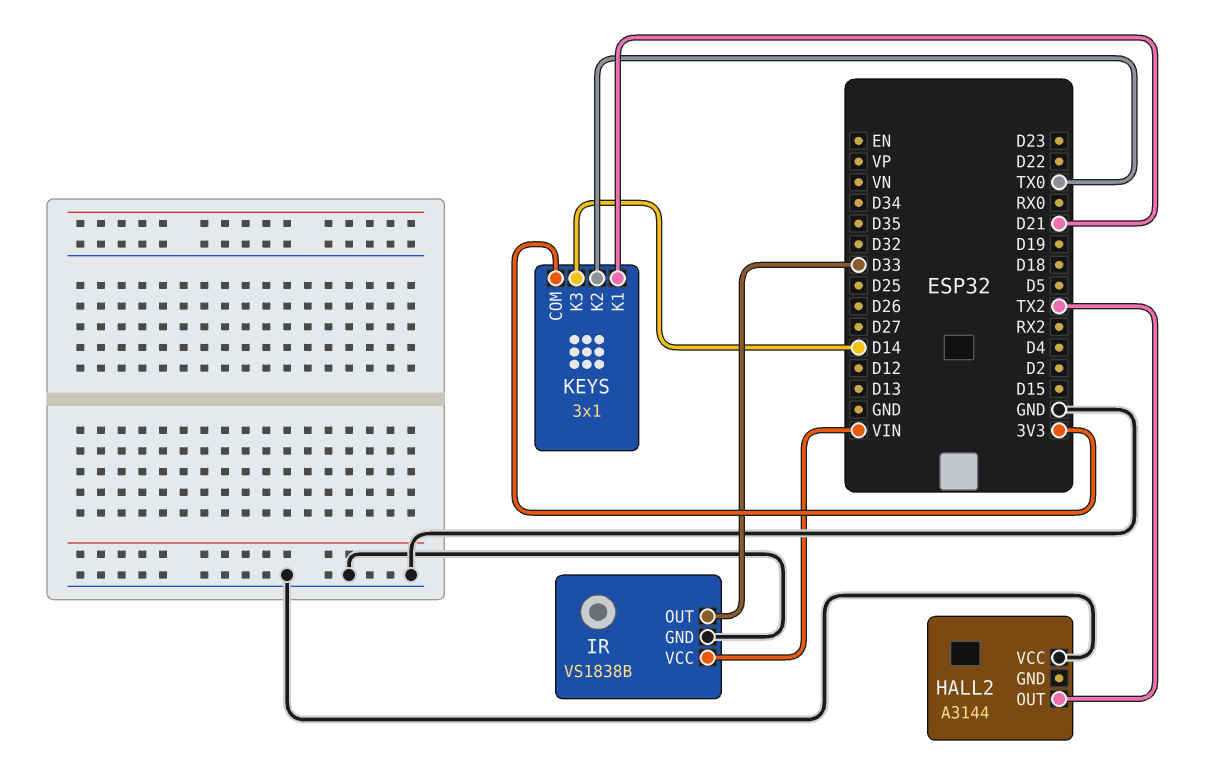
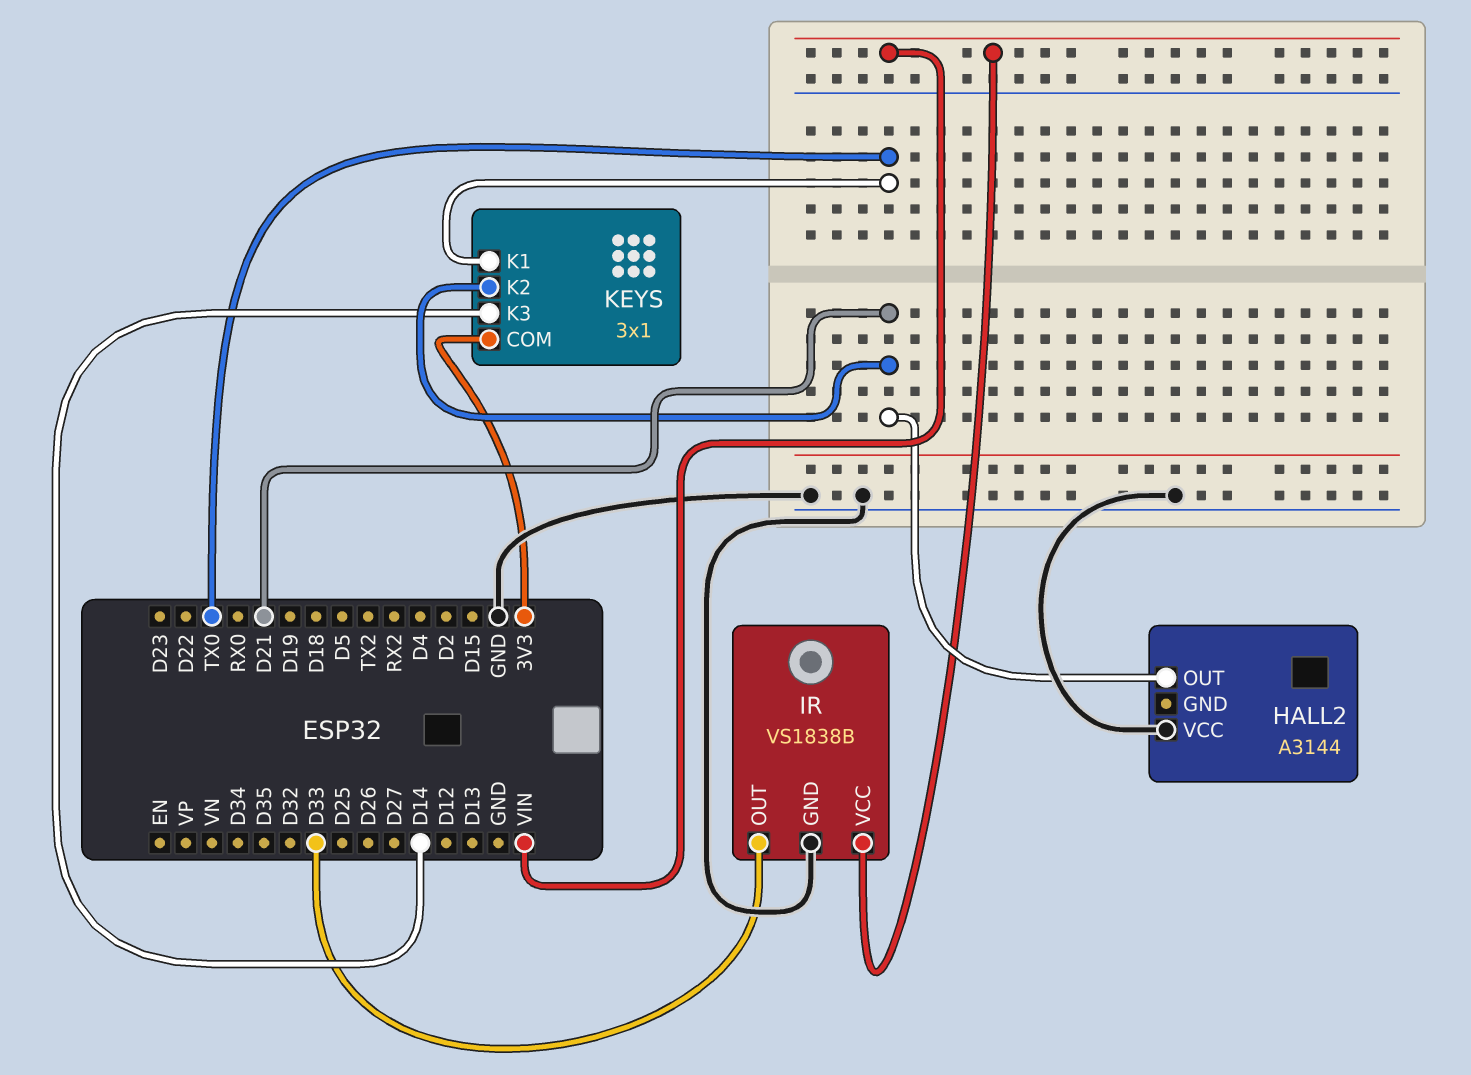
HALL2 pin OUT: TX2 -> D21
KEYS pin K1: D21 -> TX0
KEYS pin K2: TX0 -> D21

